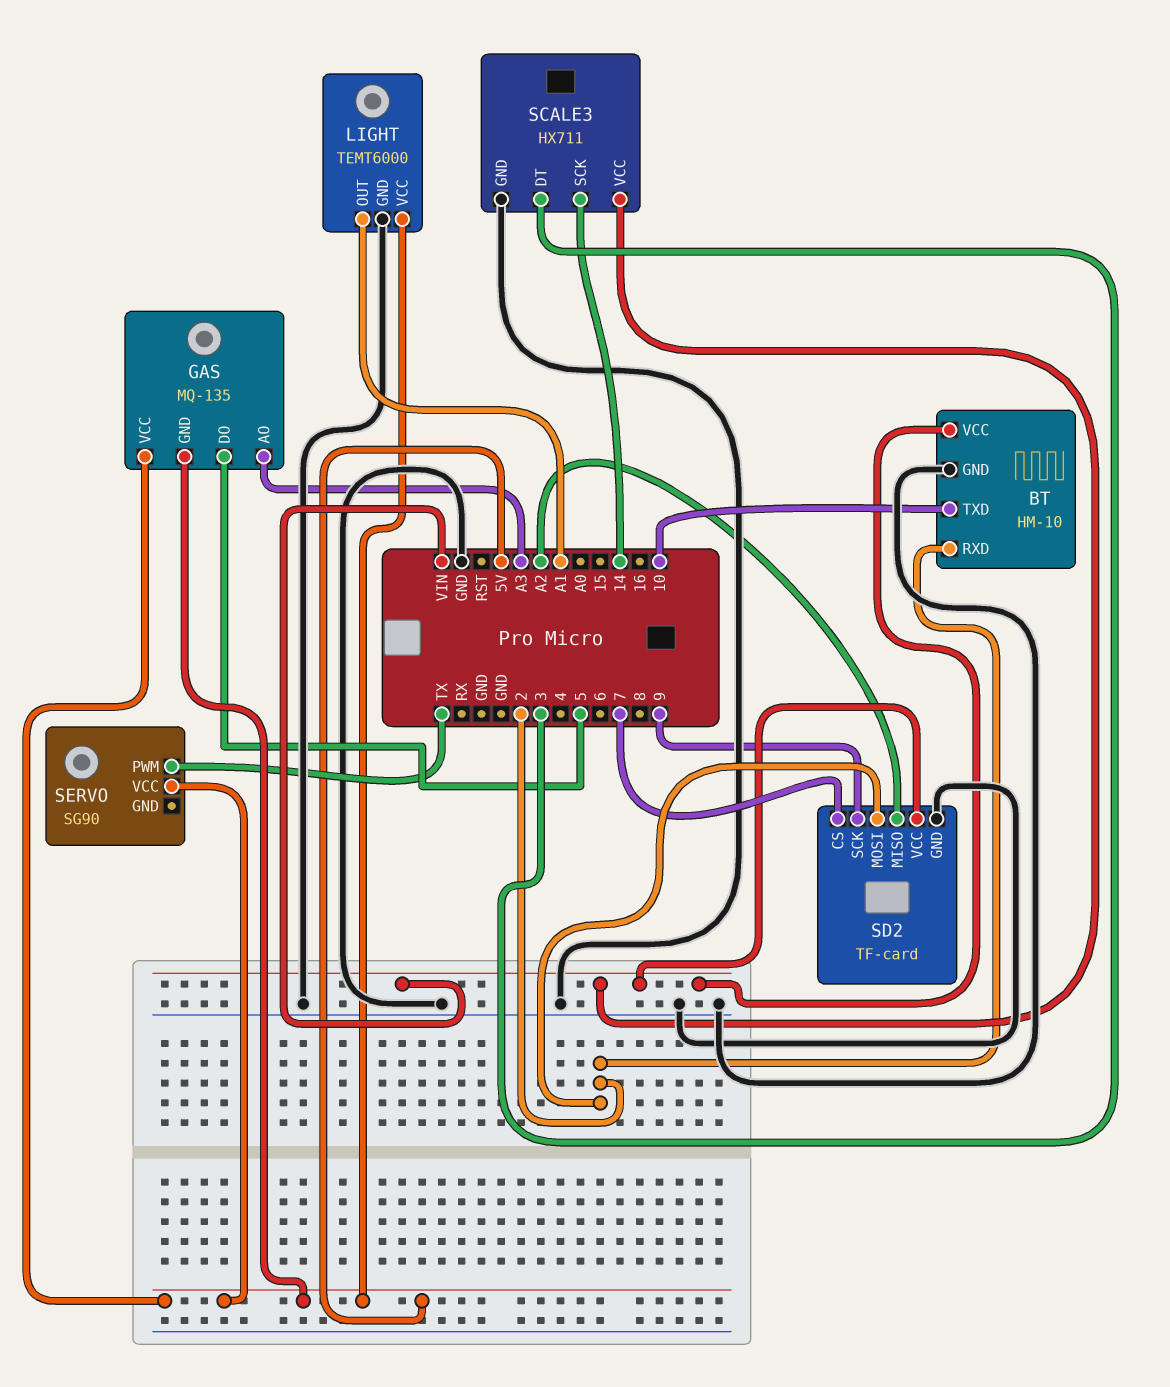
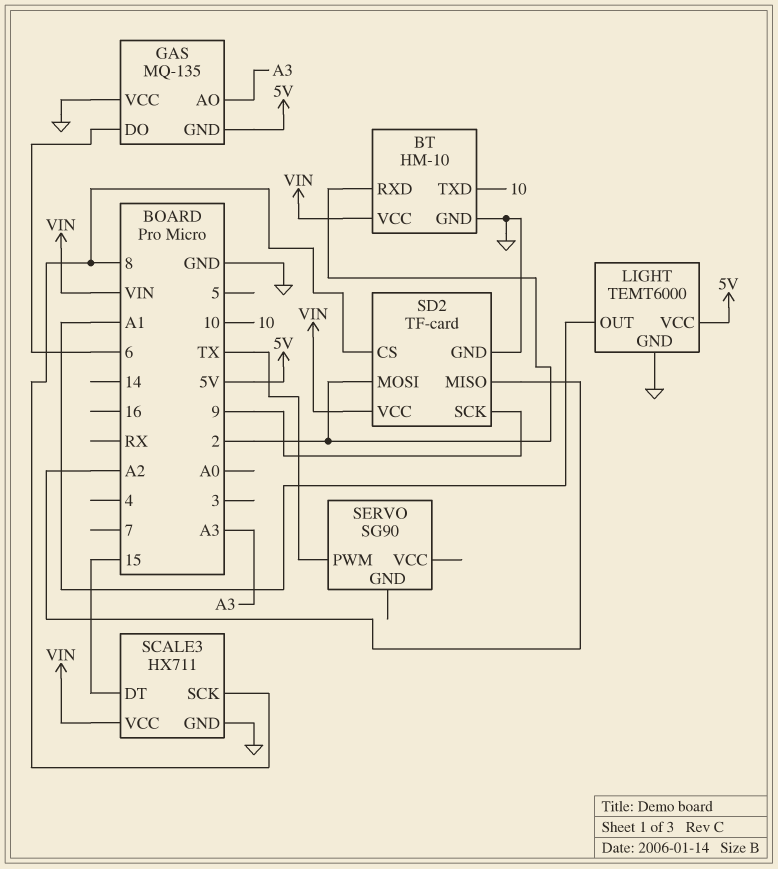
GAS pin DO: 5 -> 6
GAS pin VCC: 5V -> GND
SCALE3 pin DT: 3 -> 15
SCALE3 pin SCK: 14 -> 8
SD2 pin CS: 7 -> 8
SERVO pin VCC: 5V -> none

